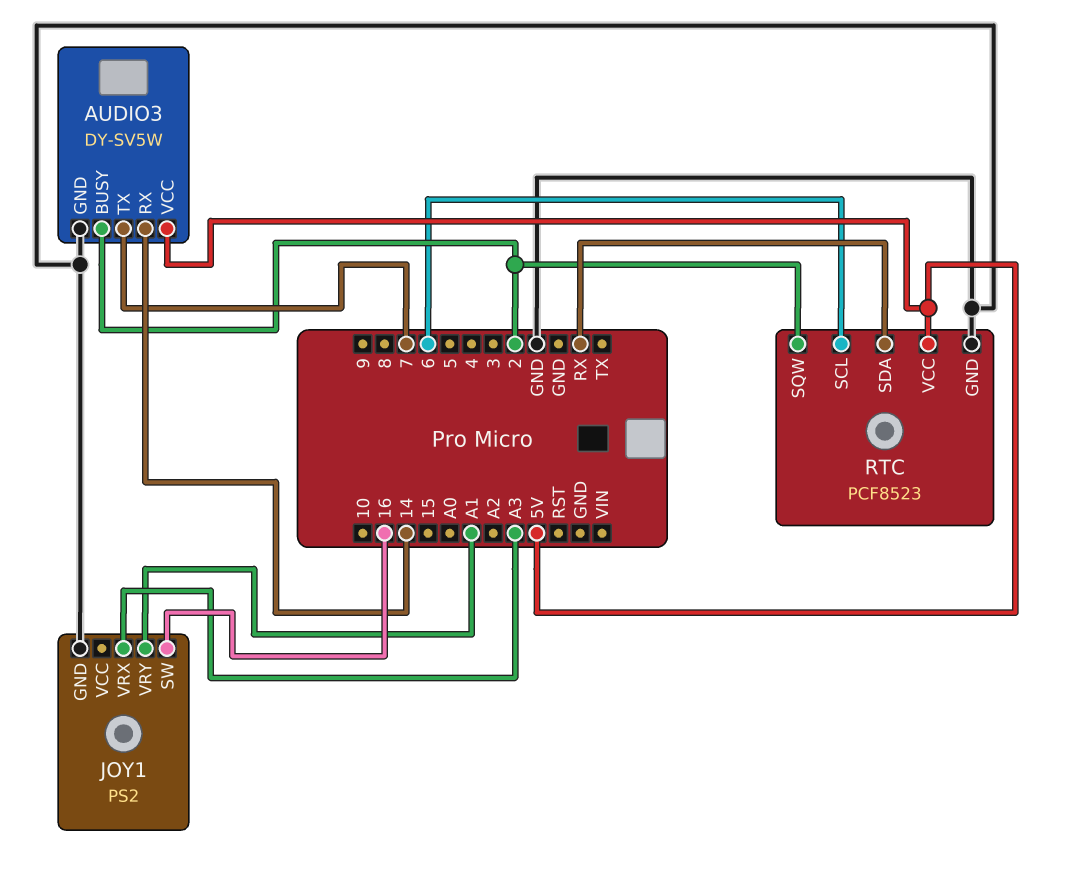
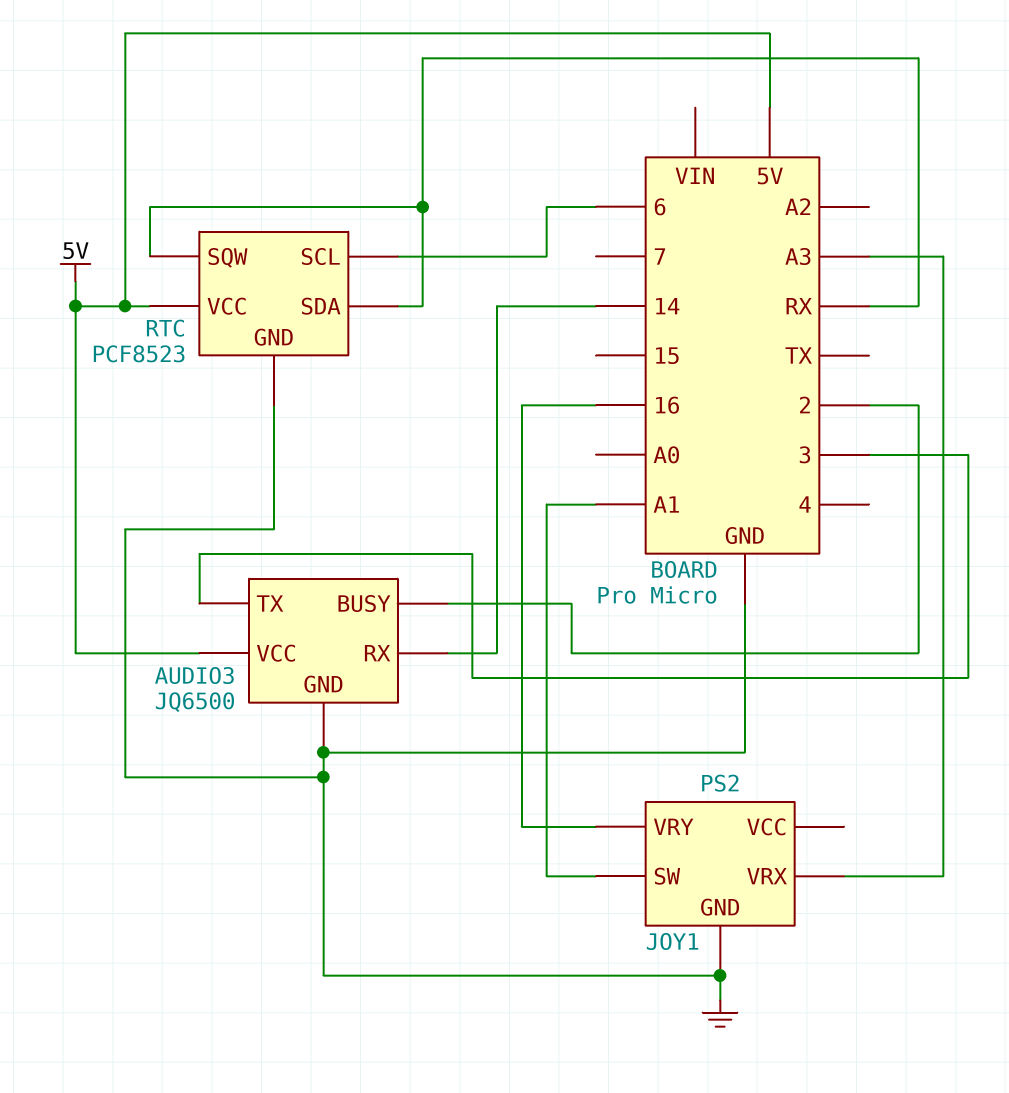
AUDIO3: DY-SV5W -> JQ6500
AUDIO3 pin TX: 7 -> 3
JOY1 pin SW: 16 -> A1
JOY1 pin VRY: A1 -> 16
RTC pin SQW: 2 -> RX

